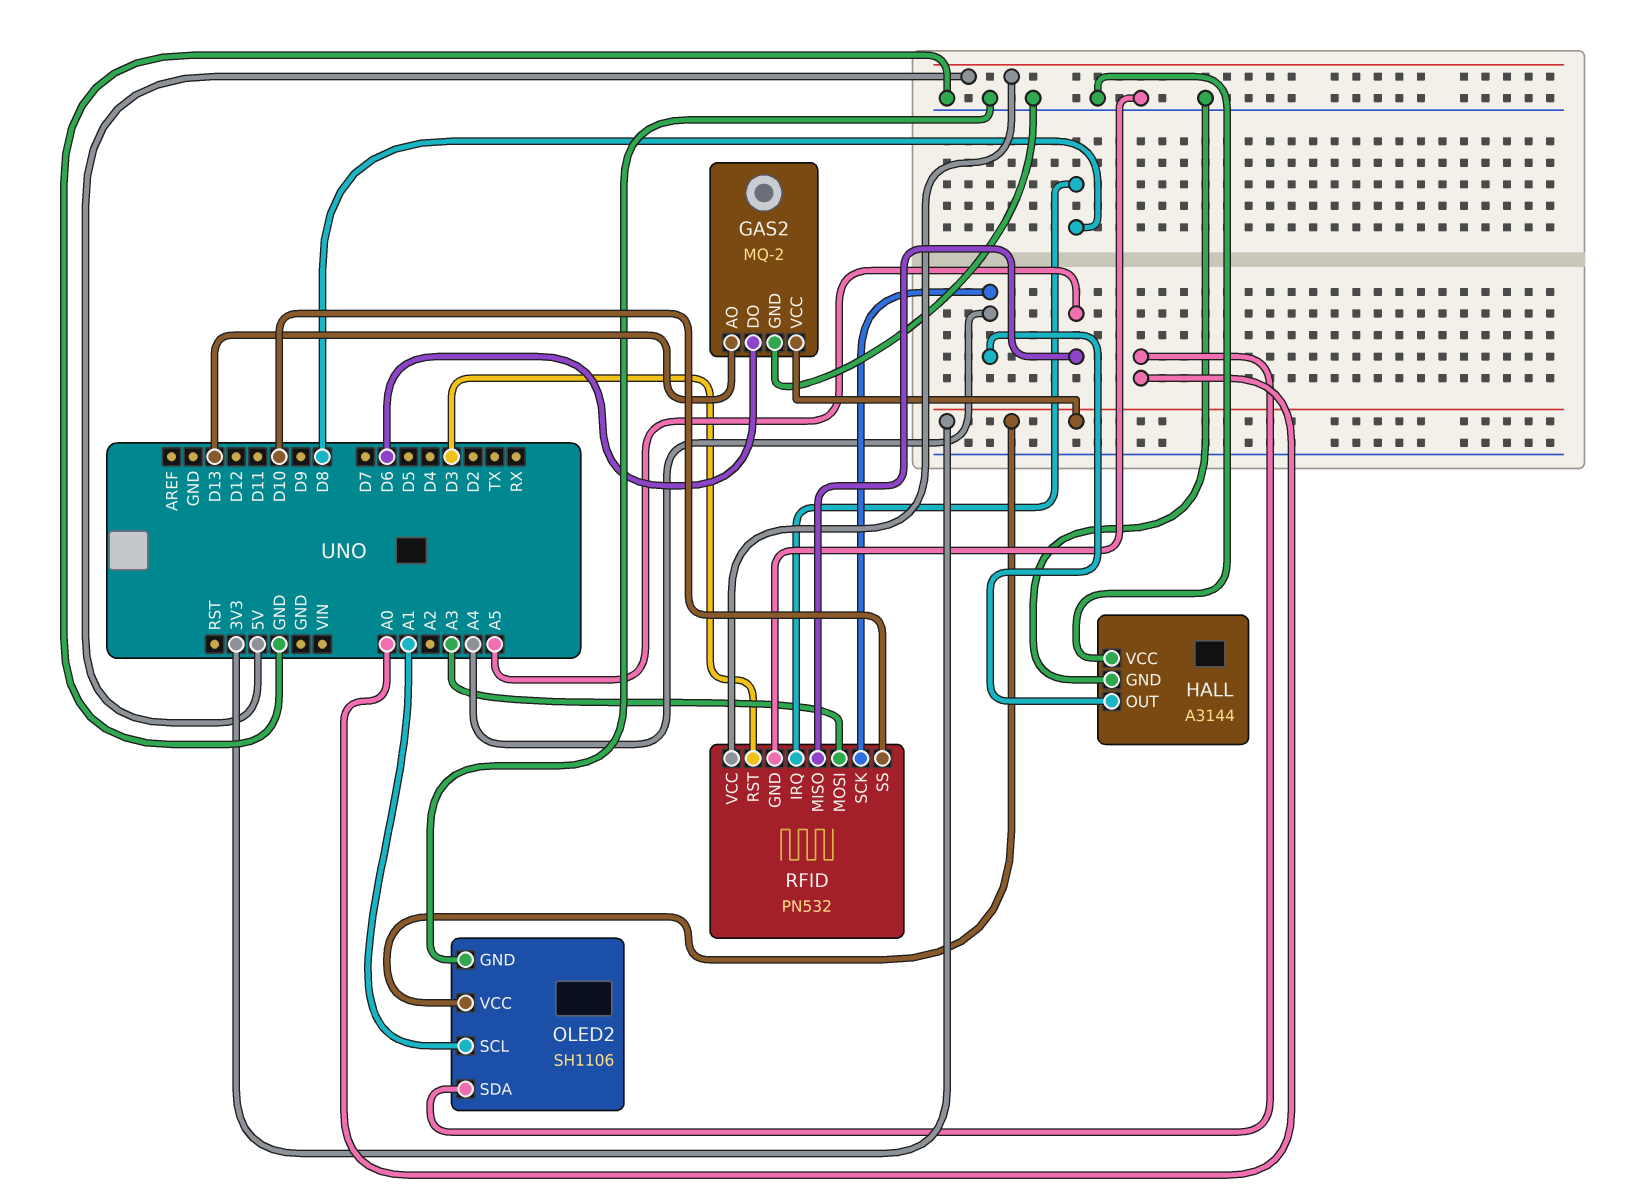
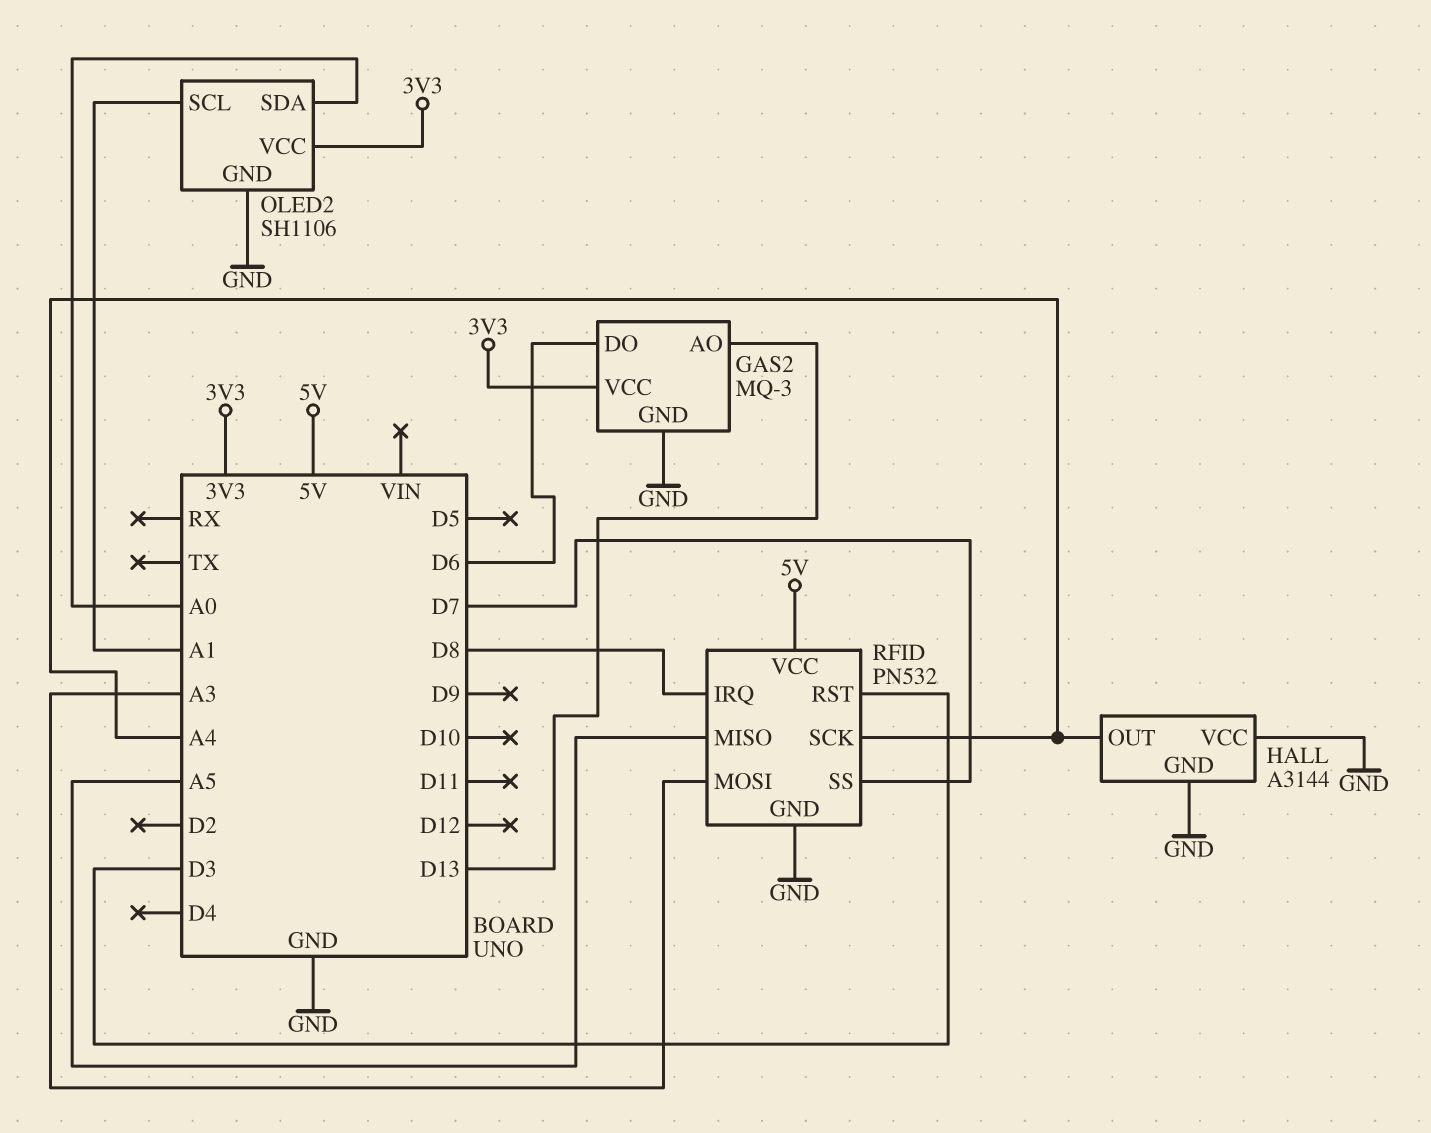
GAS2: MQ-2 -> MQ-3
RFID pin SS: D10 -> D7

